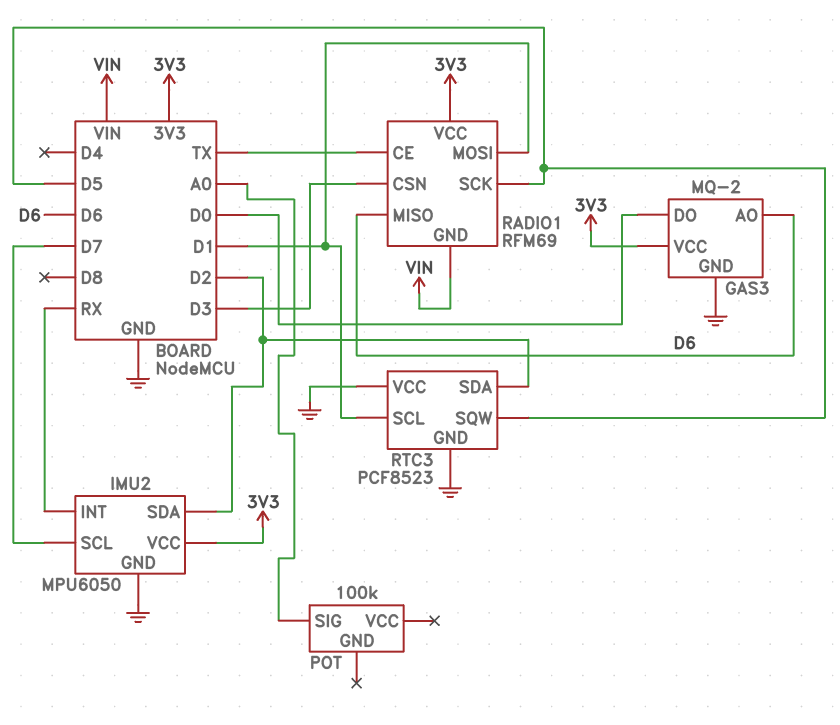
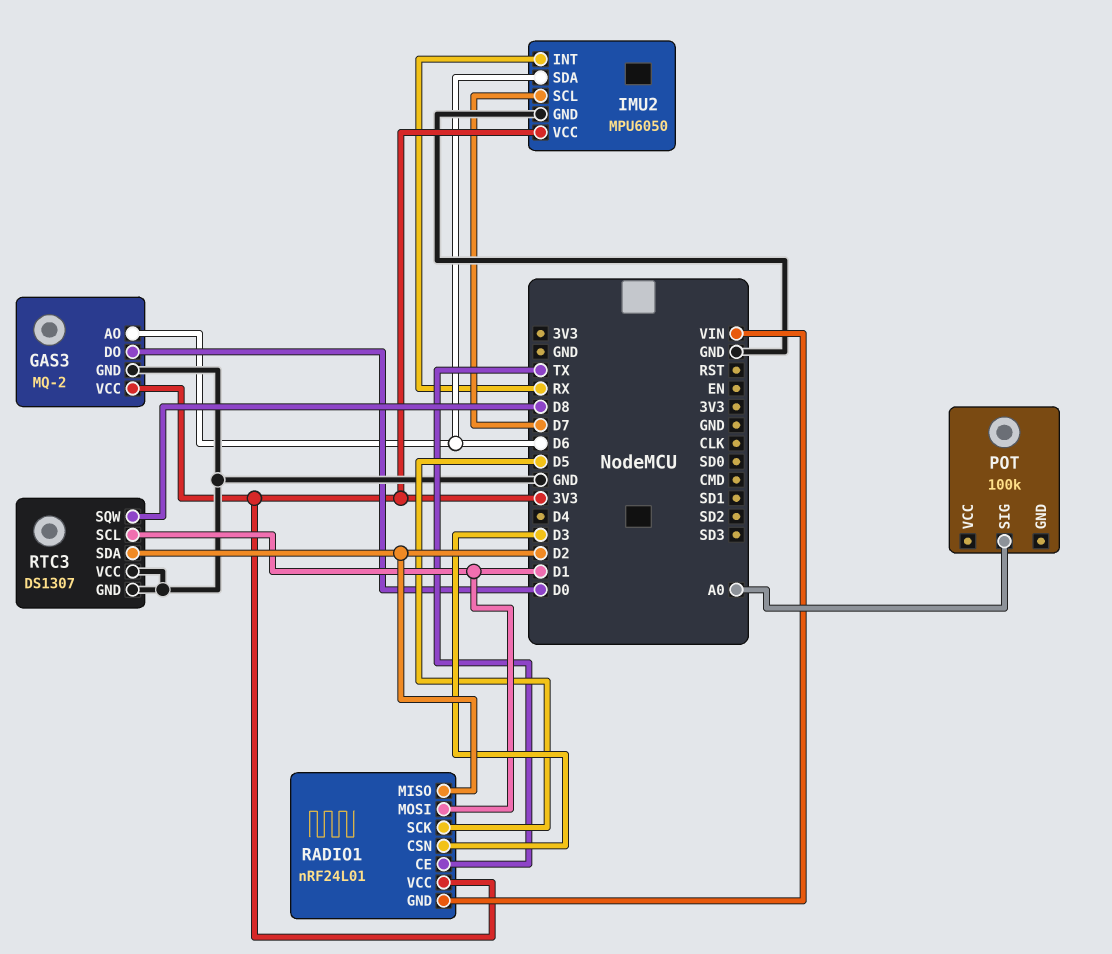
IMU2 pin SDA: D2 -> D6
RADIO1: RFM69 -> nRF24L01
RADIO1 pin MISO: D6 -> D2
RTC3: PCF8523 -> DS1307
RTC3 pin SQW: D5 -> D8

